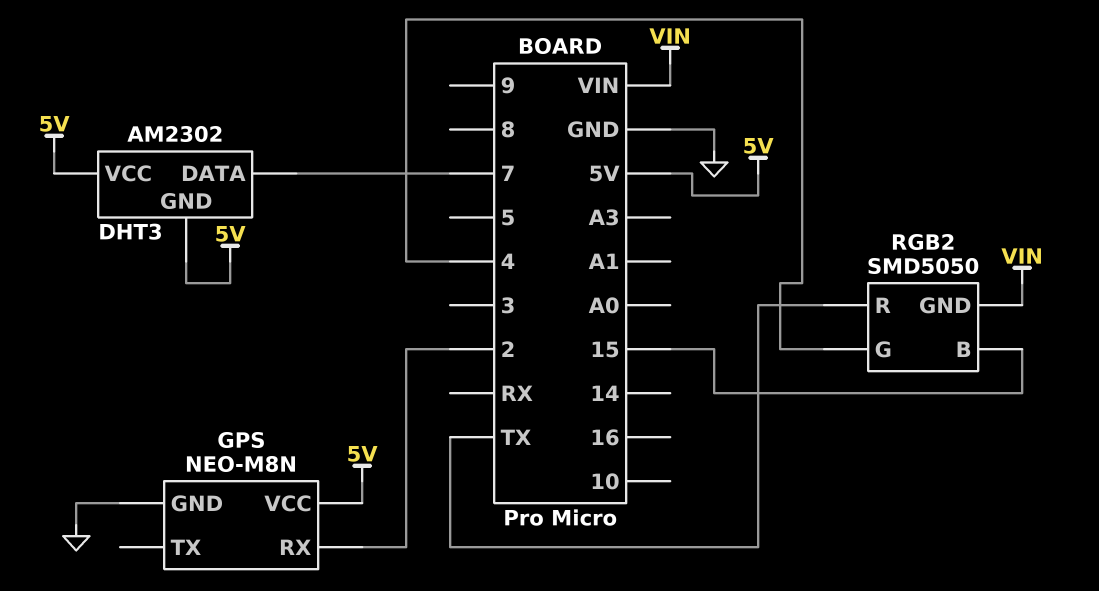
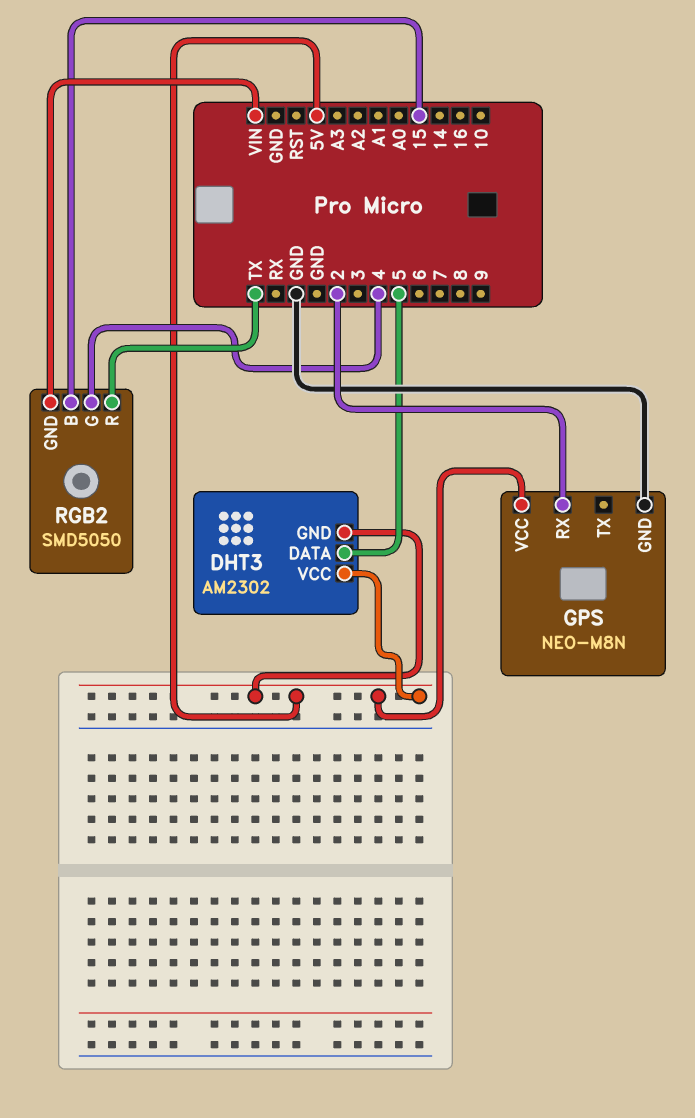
DHT3 pin DATA: 7 -> 5

